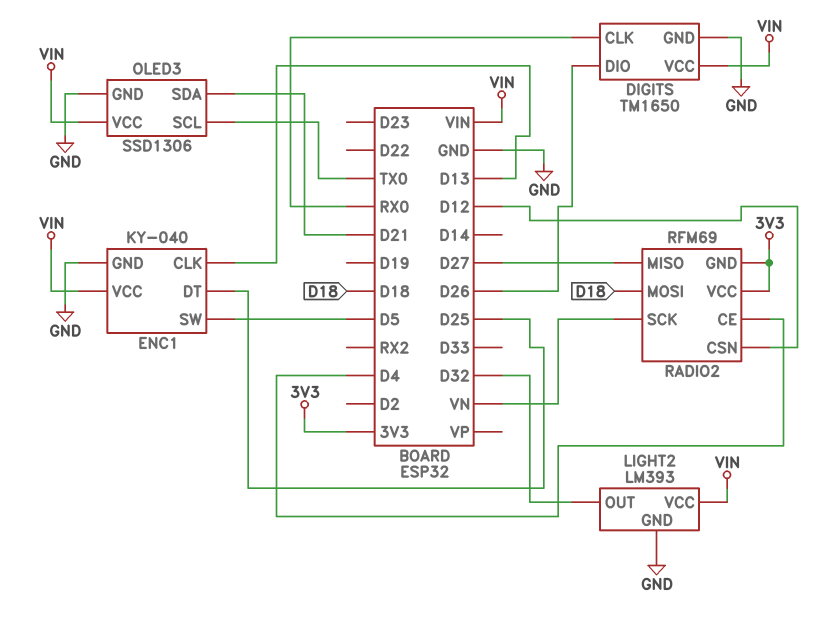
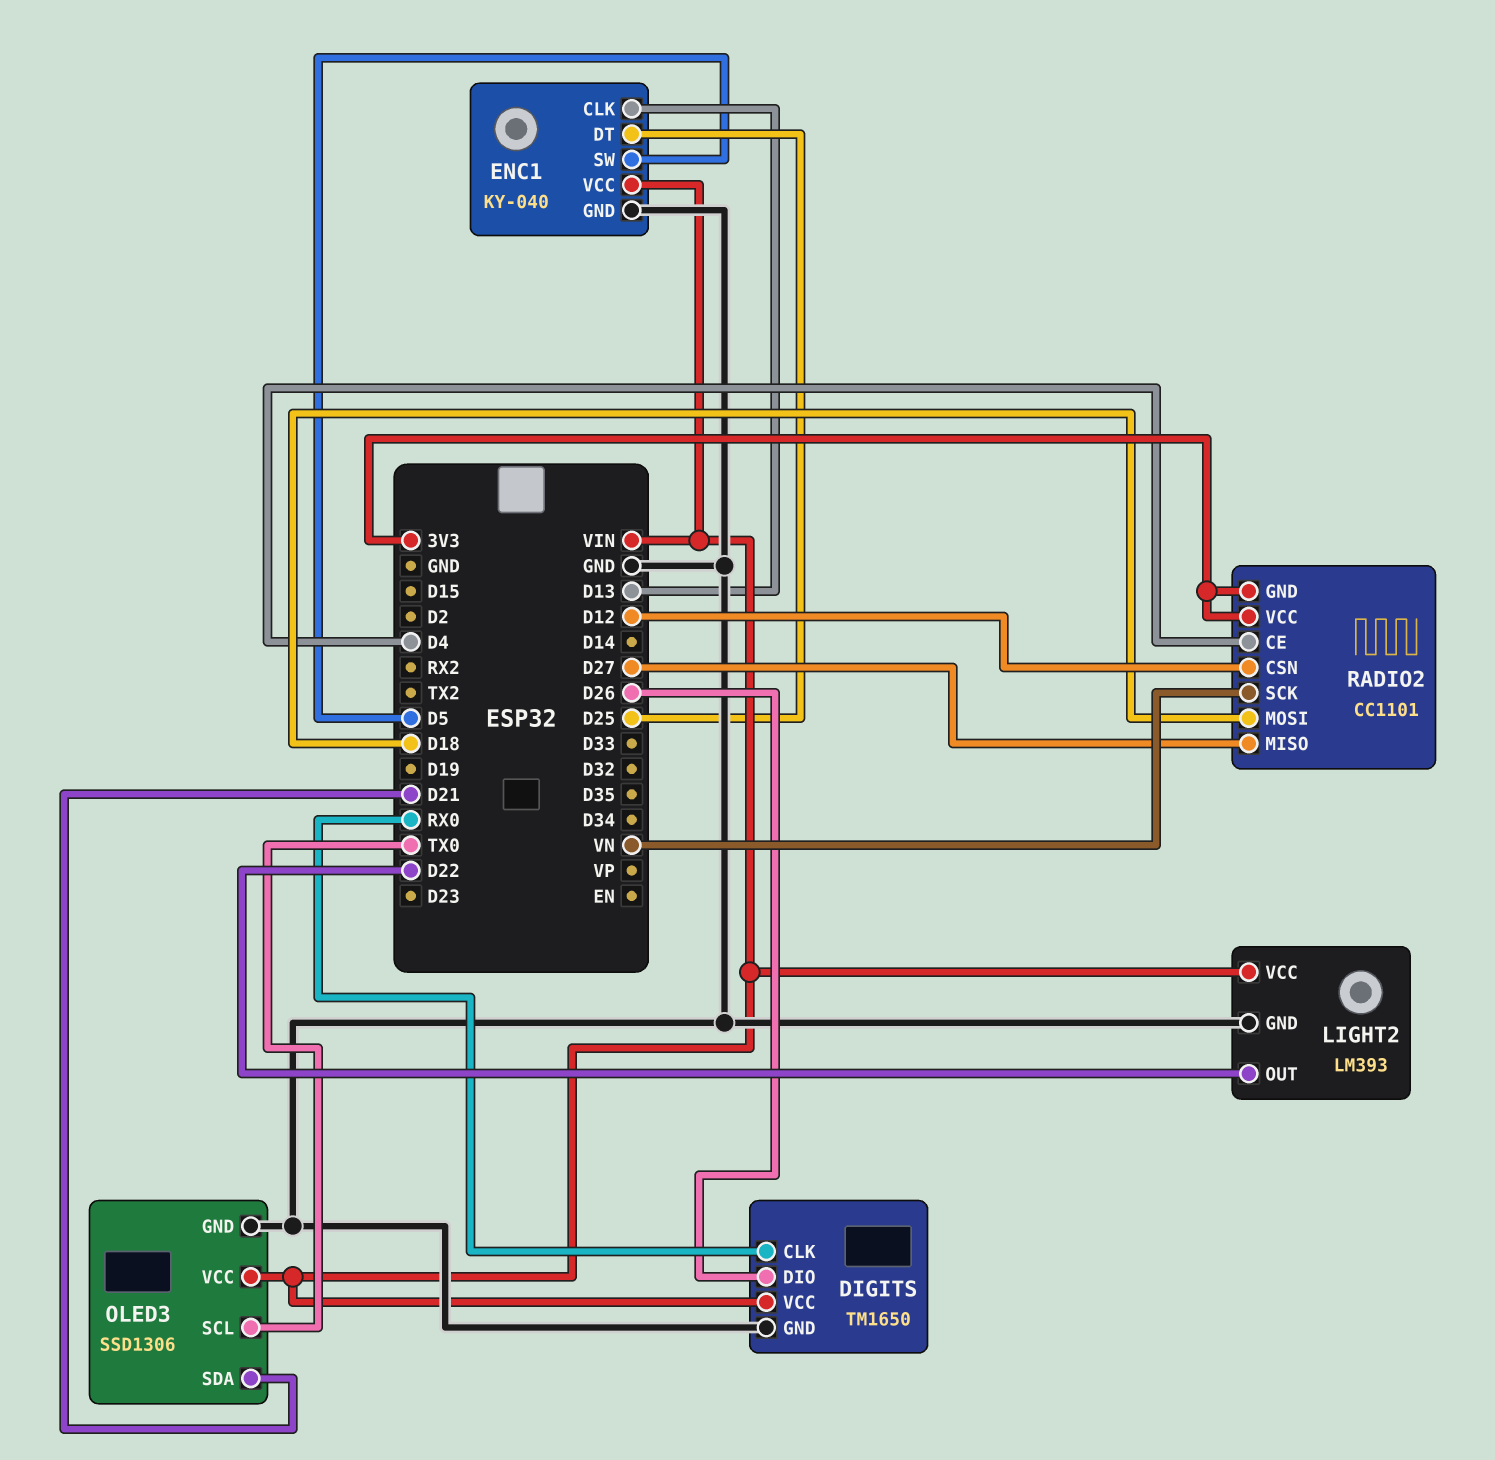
LIGHT2 pin OUT: D32 -> D22
RADIO2: RFM69 -> CC1101

